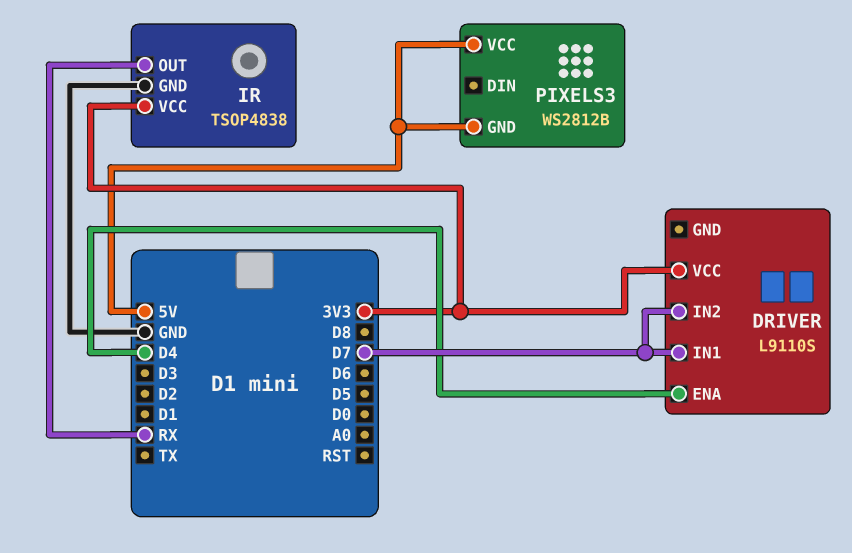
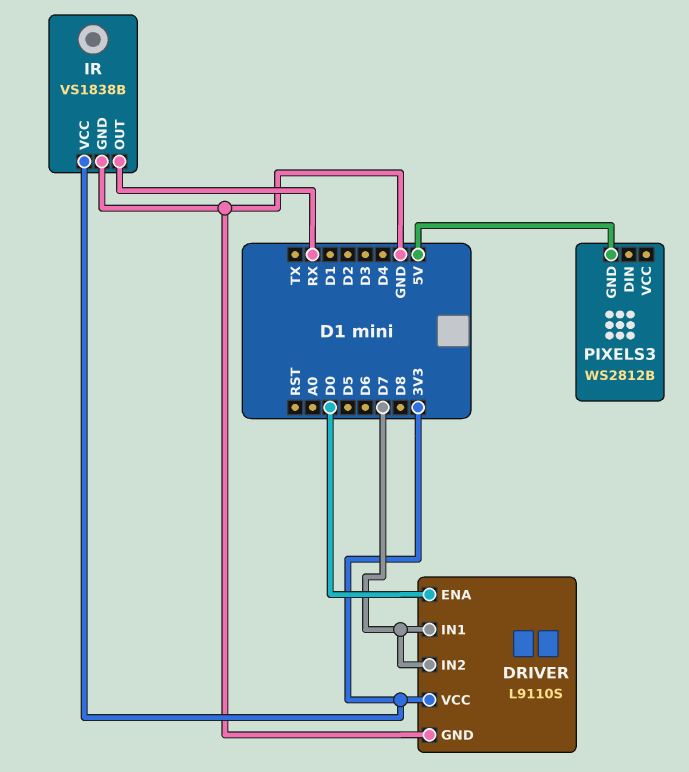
DRIVER pin ENA: D4 -> D0
DRIVER pin GND: none -> GND
IR: TSOP4838 -> VS1838B
PIXELS3 pin VCC: 5V -> none

